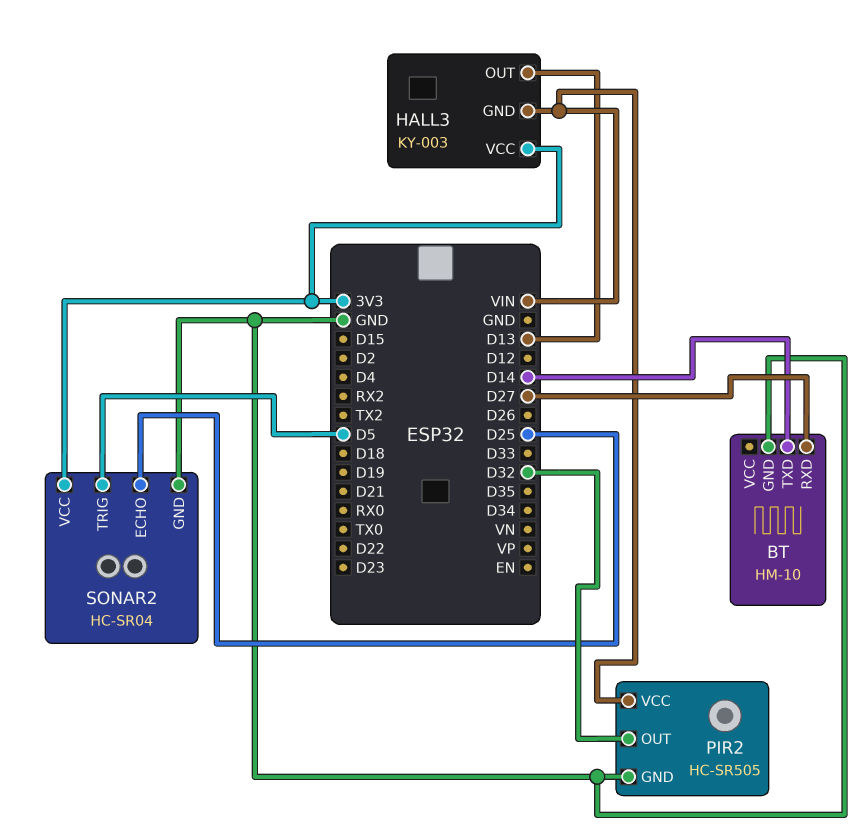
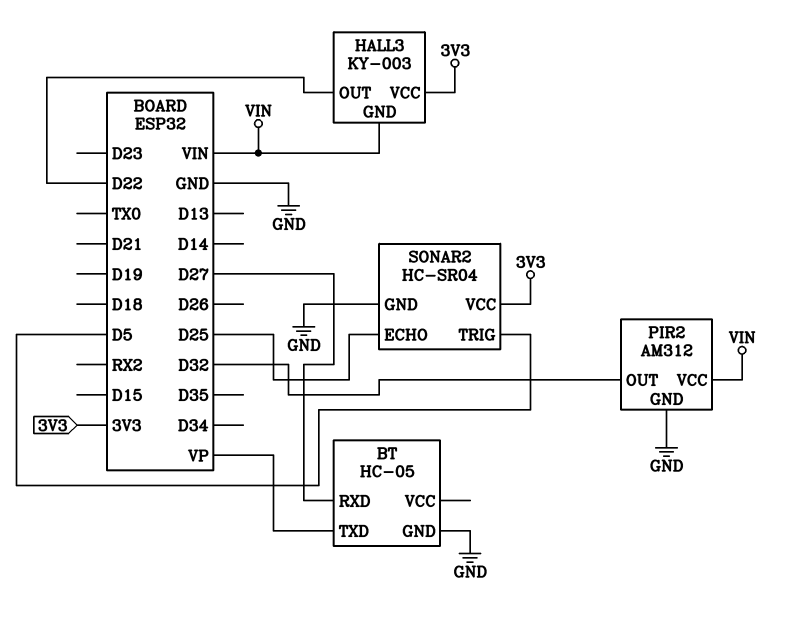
BT: HM-10 -> HC-05
BT pin TXD: D14 -> VP
HALL3 pin OUT: D13 -> D22
PIR2: HC-SR505 -> AM312

